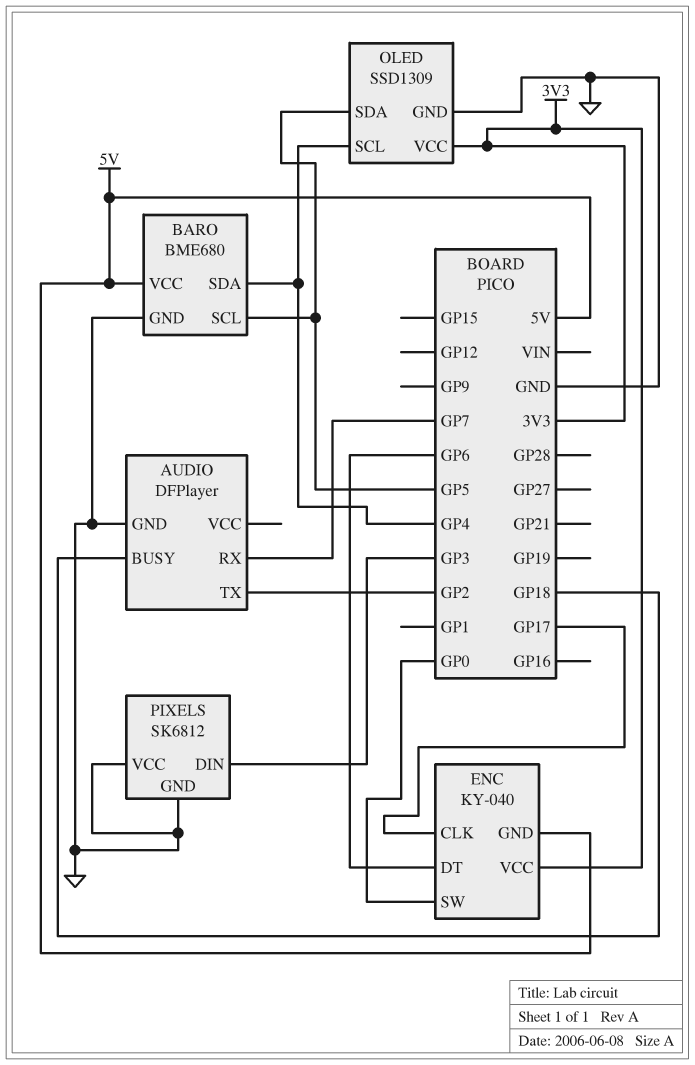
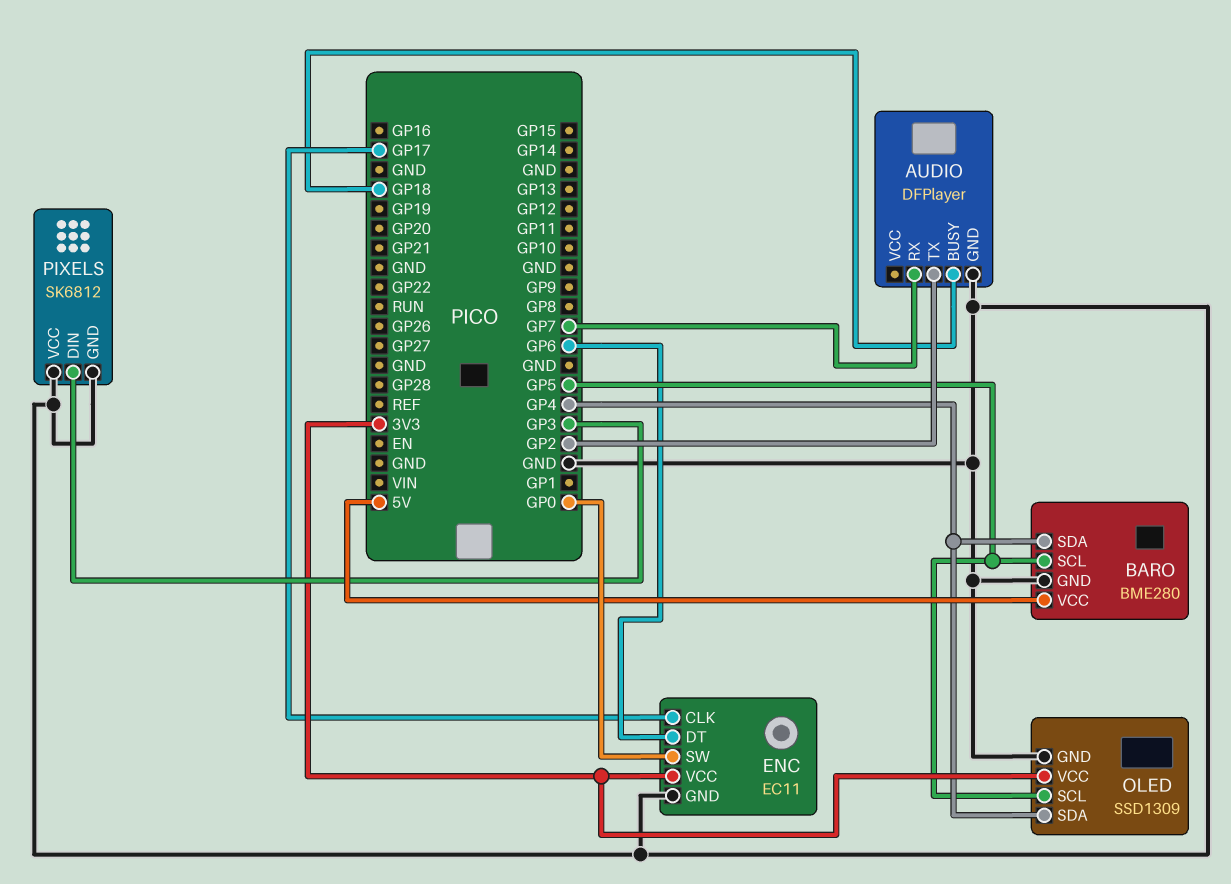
BARO: BME680 -> BME280
ENC: KY-040 -> EC11
ENC pin GND: 5V -> GND
OLED pin SCL: GP4 -> GP5
OLED pin SDA: GP5 -> GP4

